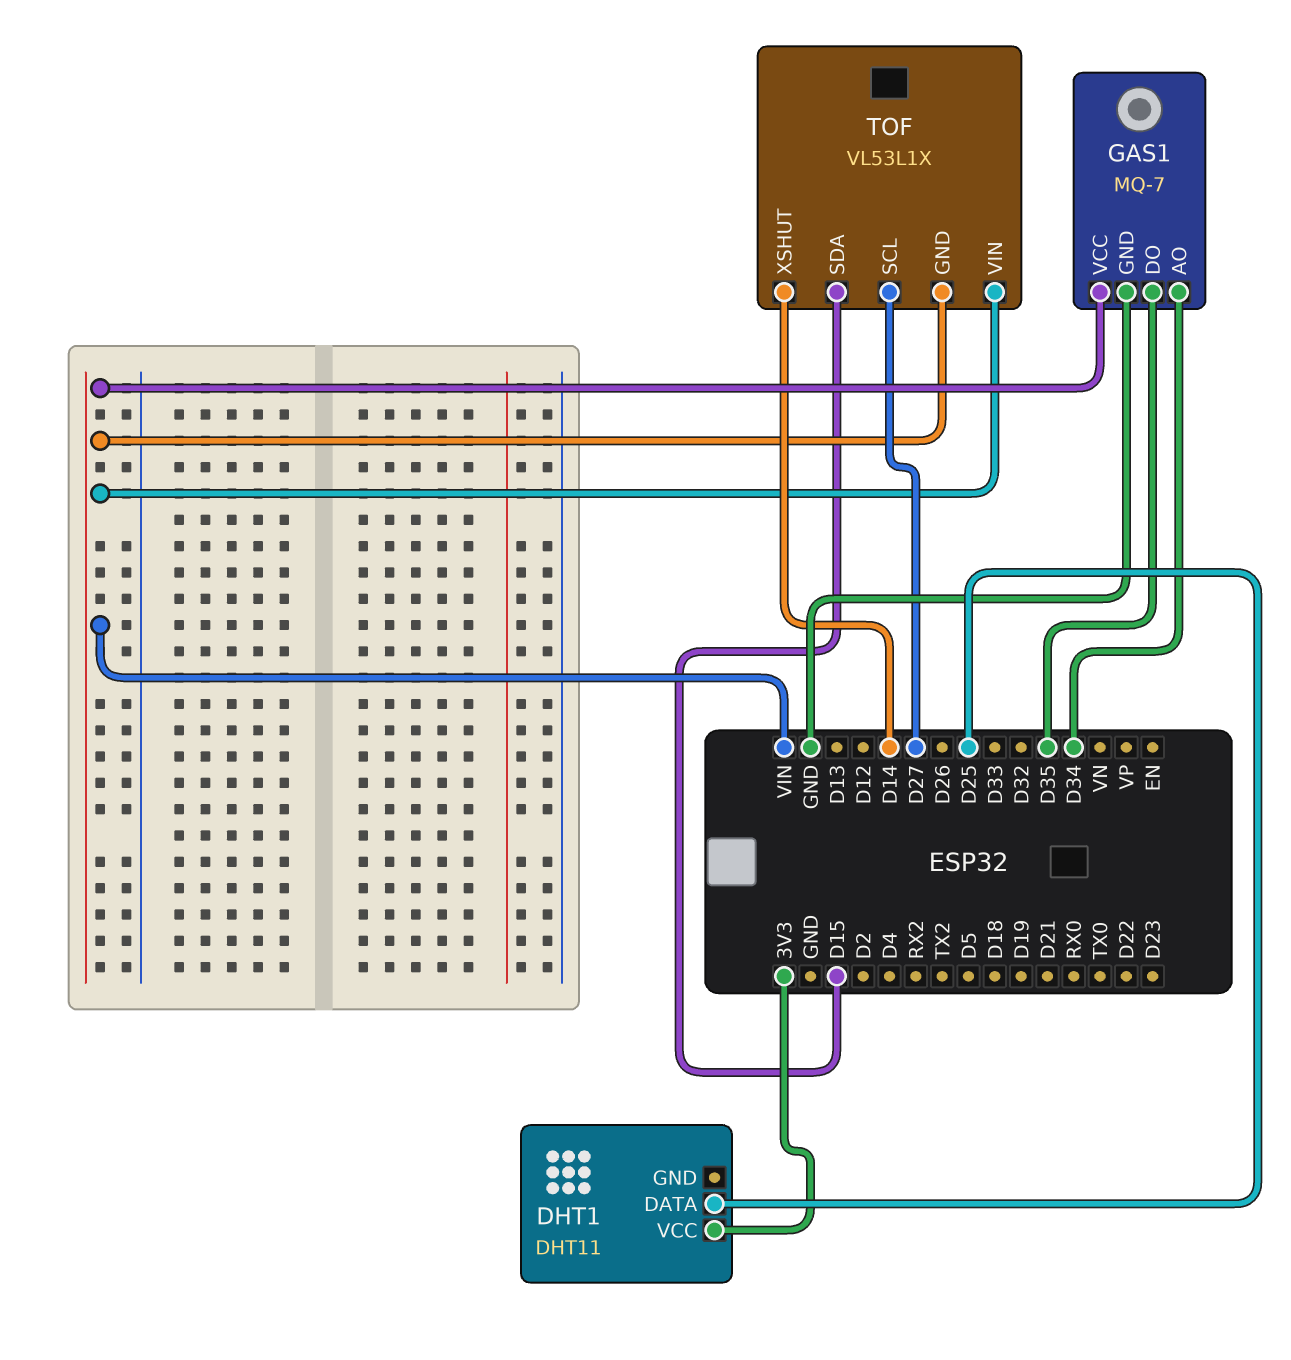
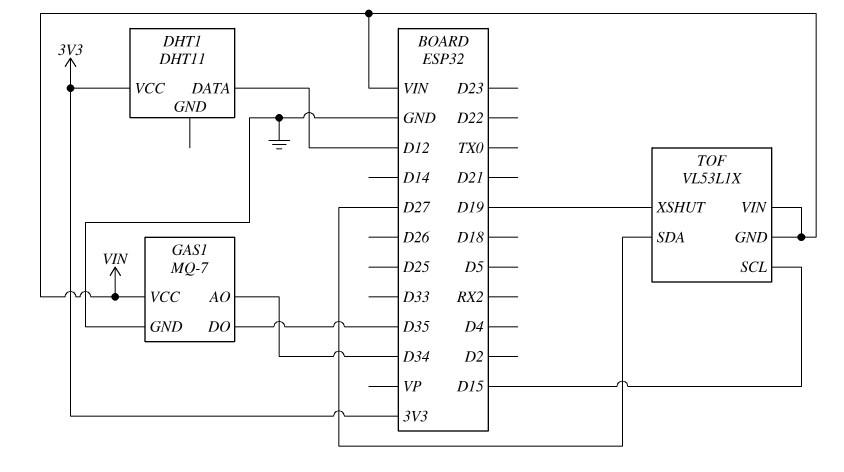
DHT1 pin DATA: D25 -> D12
TOF pin SCL: D27 -> D15
TOF pin SDA: D15 -> D27
TOF pin XSHUT: D14 -> D19

